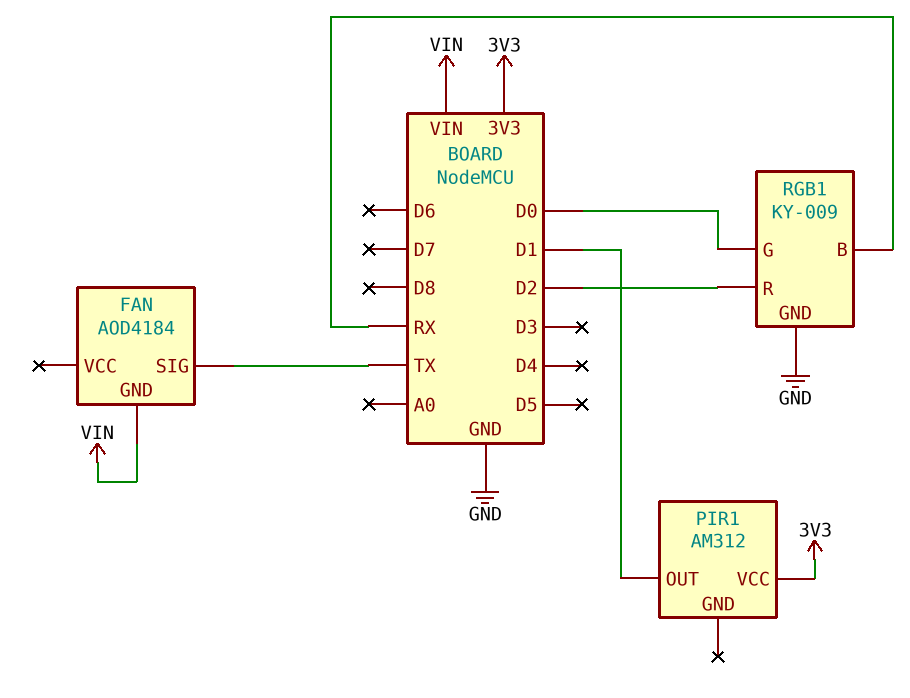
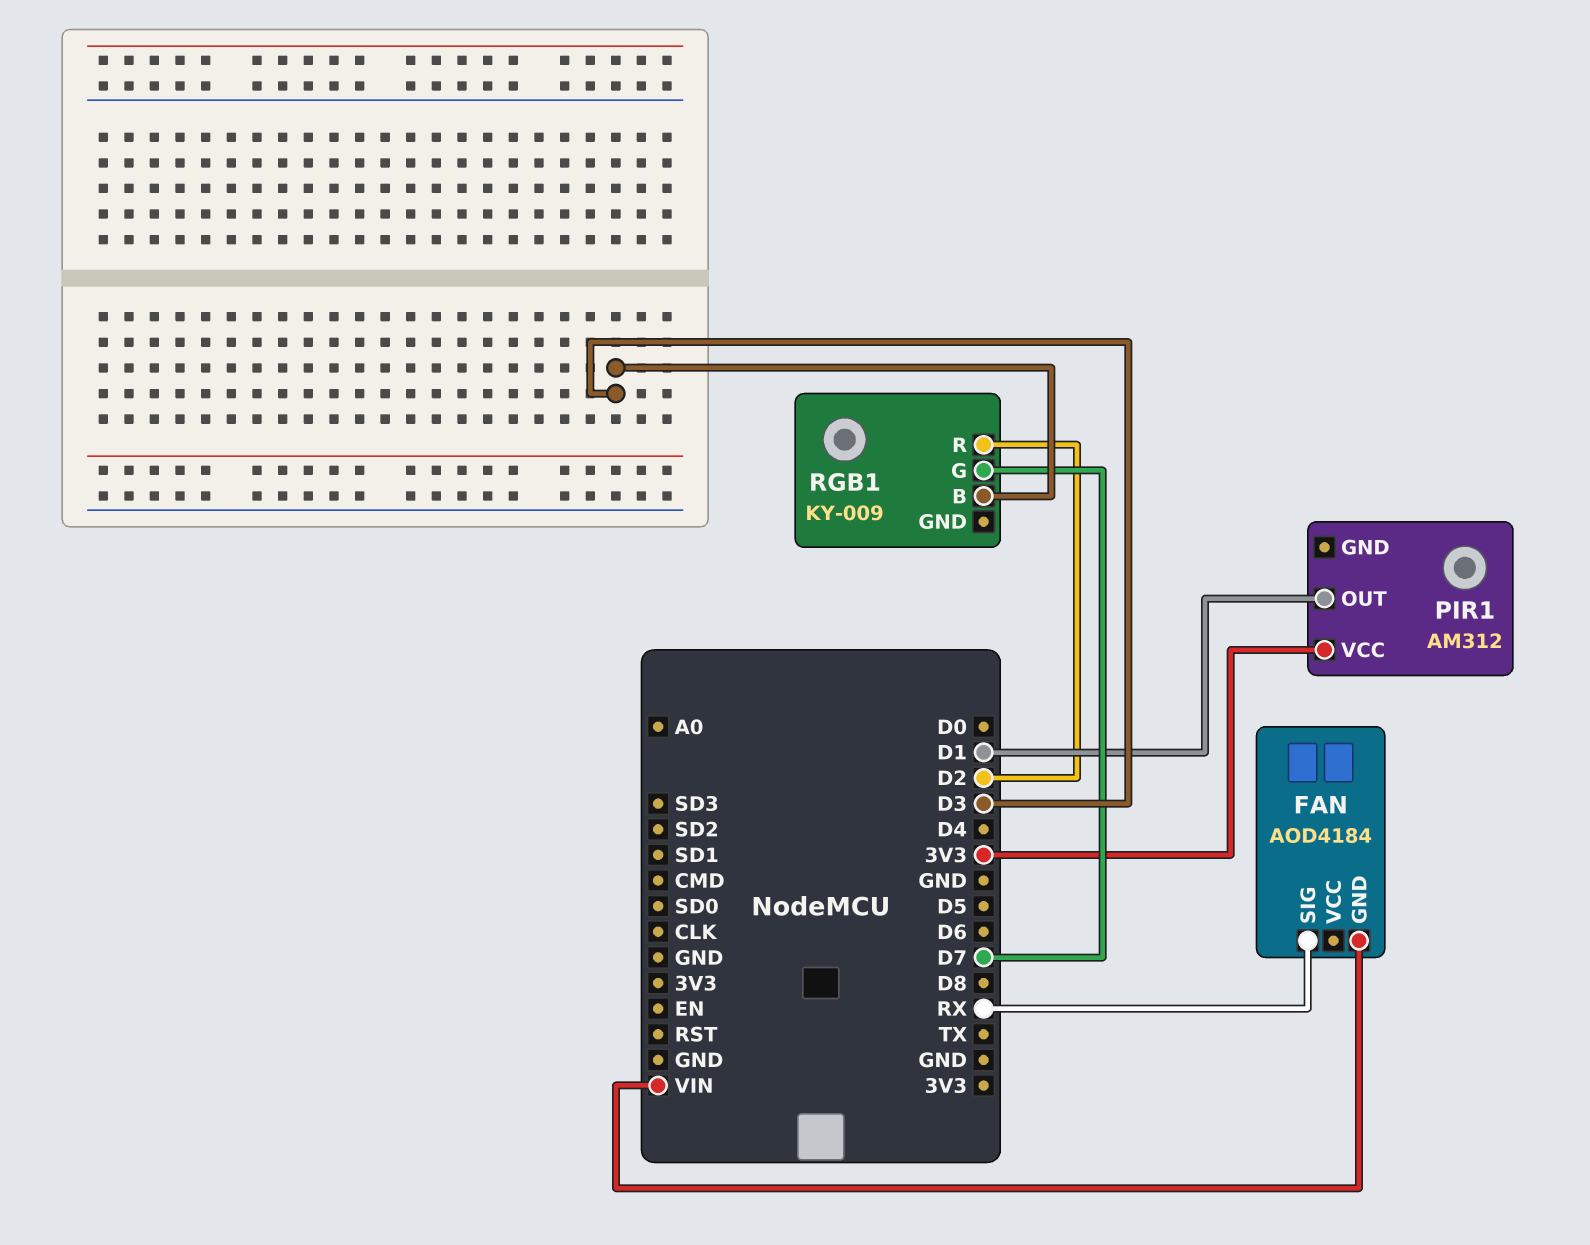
FAN pin SIG: TX -> RX
RGB1 pin B: RX -> D3
RGB1 pin G: D0 -> D7
RGB1 pin GND: GND -> none

